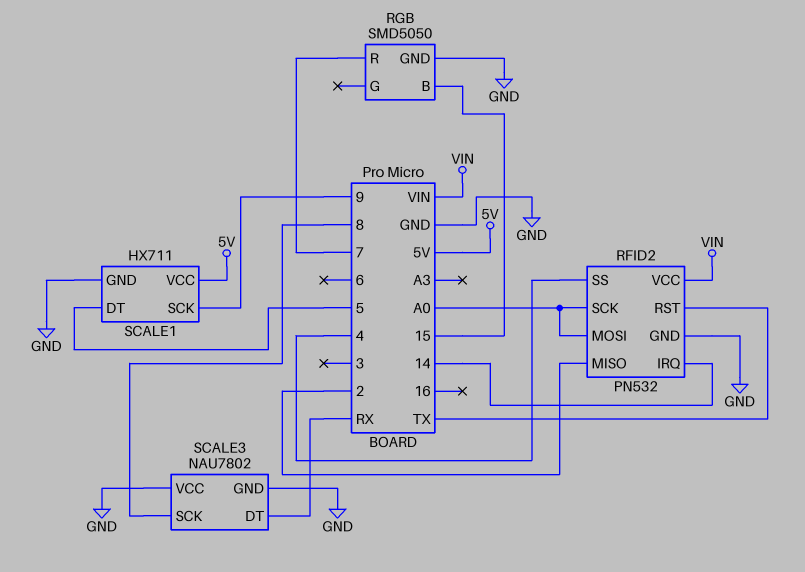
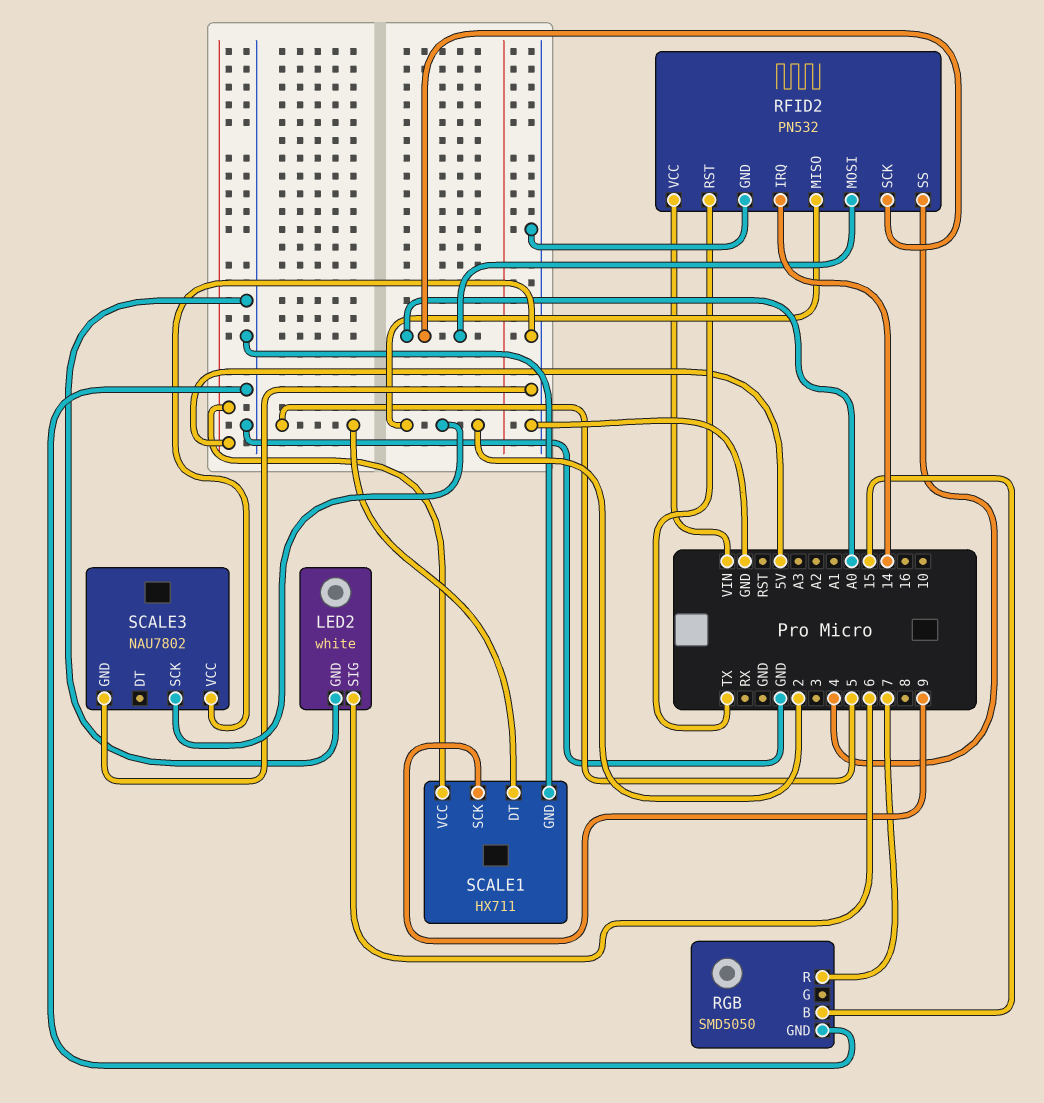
LED2: none -> white
LED2 pin GND: none -> GND
LED2 pin SIG: none -> 6
SCALE3 pin DT: RX -> none
SCALE3 pin SCK: 8 -> 2

